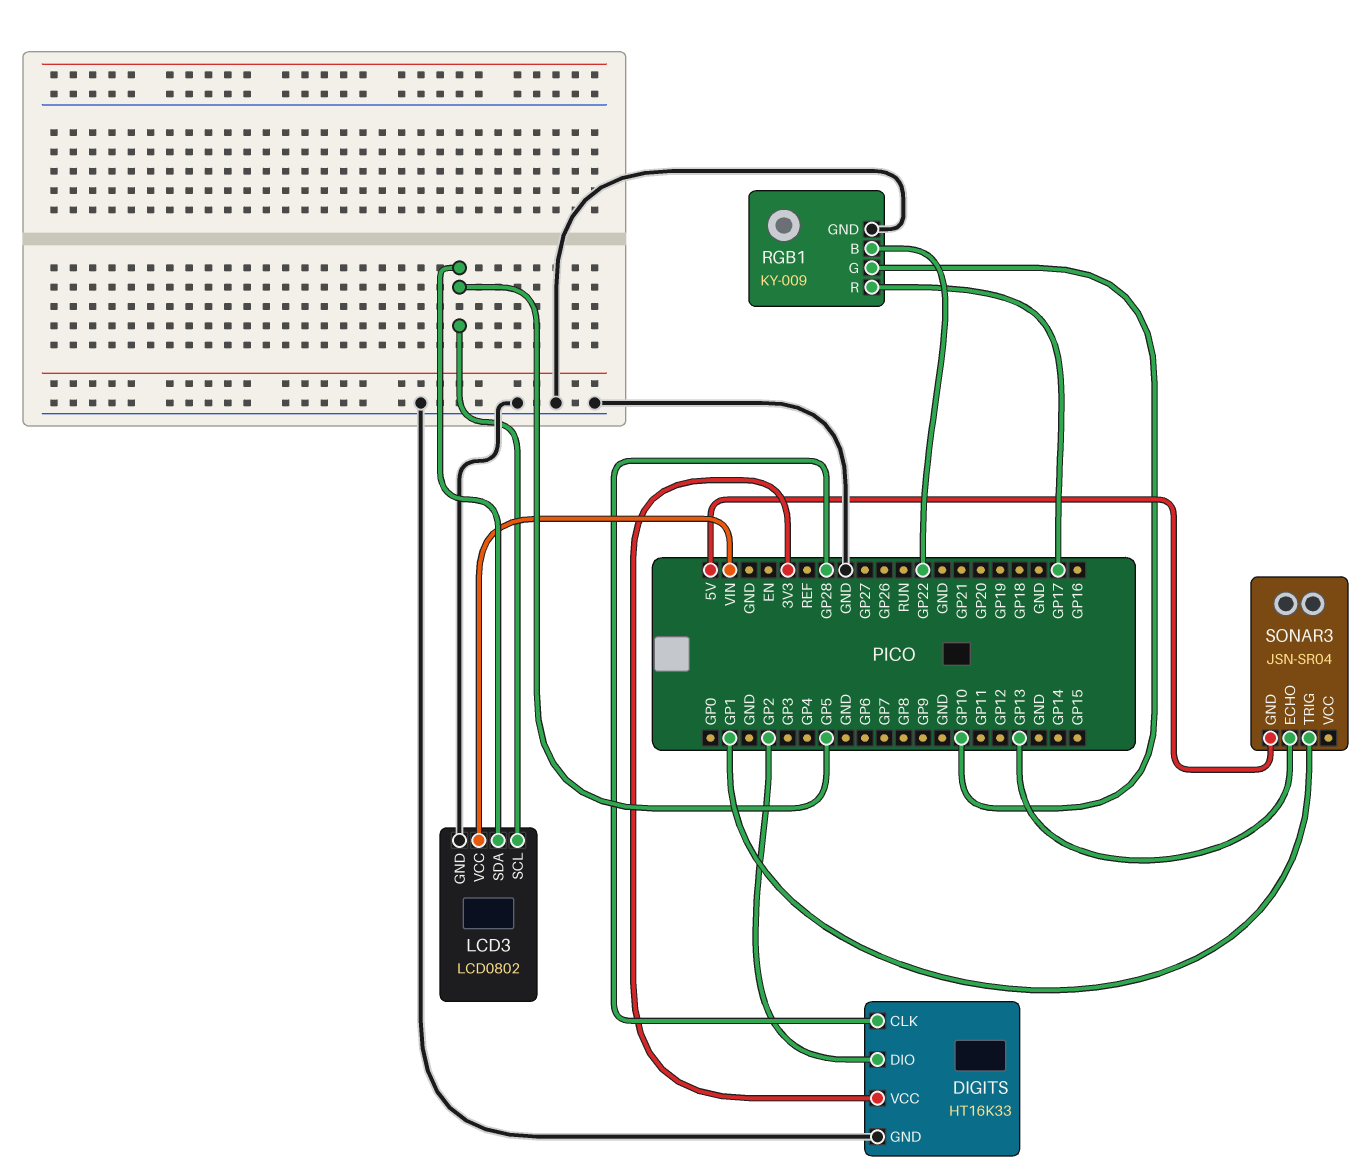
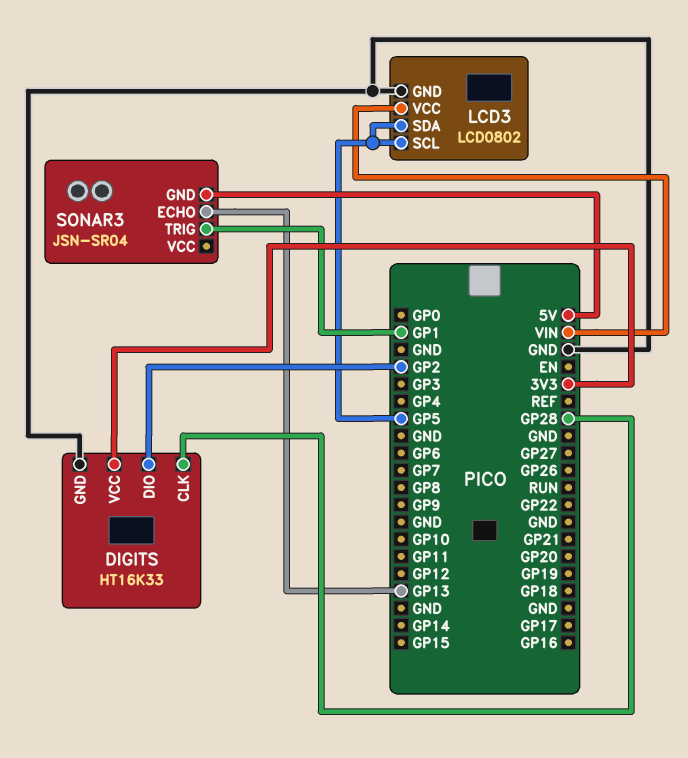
RGB1: KY-009 -> none
RGB1 pin B: GP22 -> none
RGB1 pin G: GP10 -> none
RGB1 pin GND: GND -> none
RGB1 pin R: GP17 -> none

